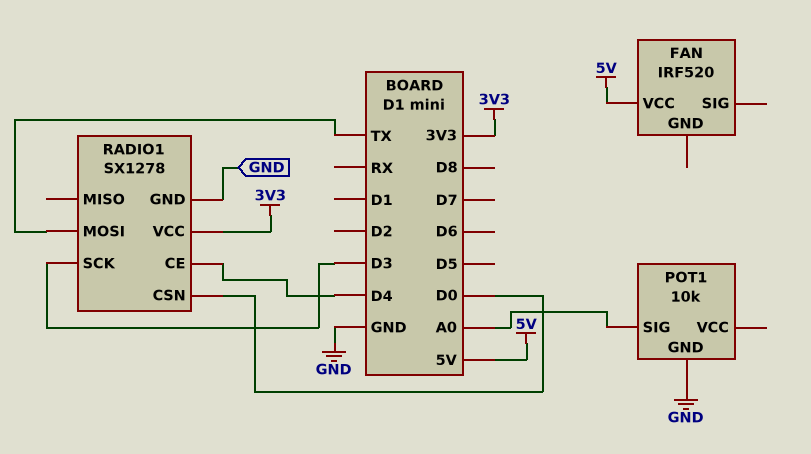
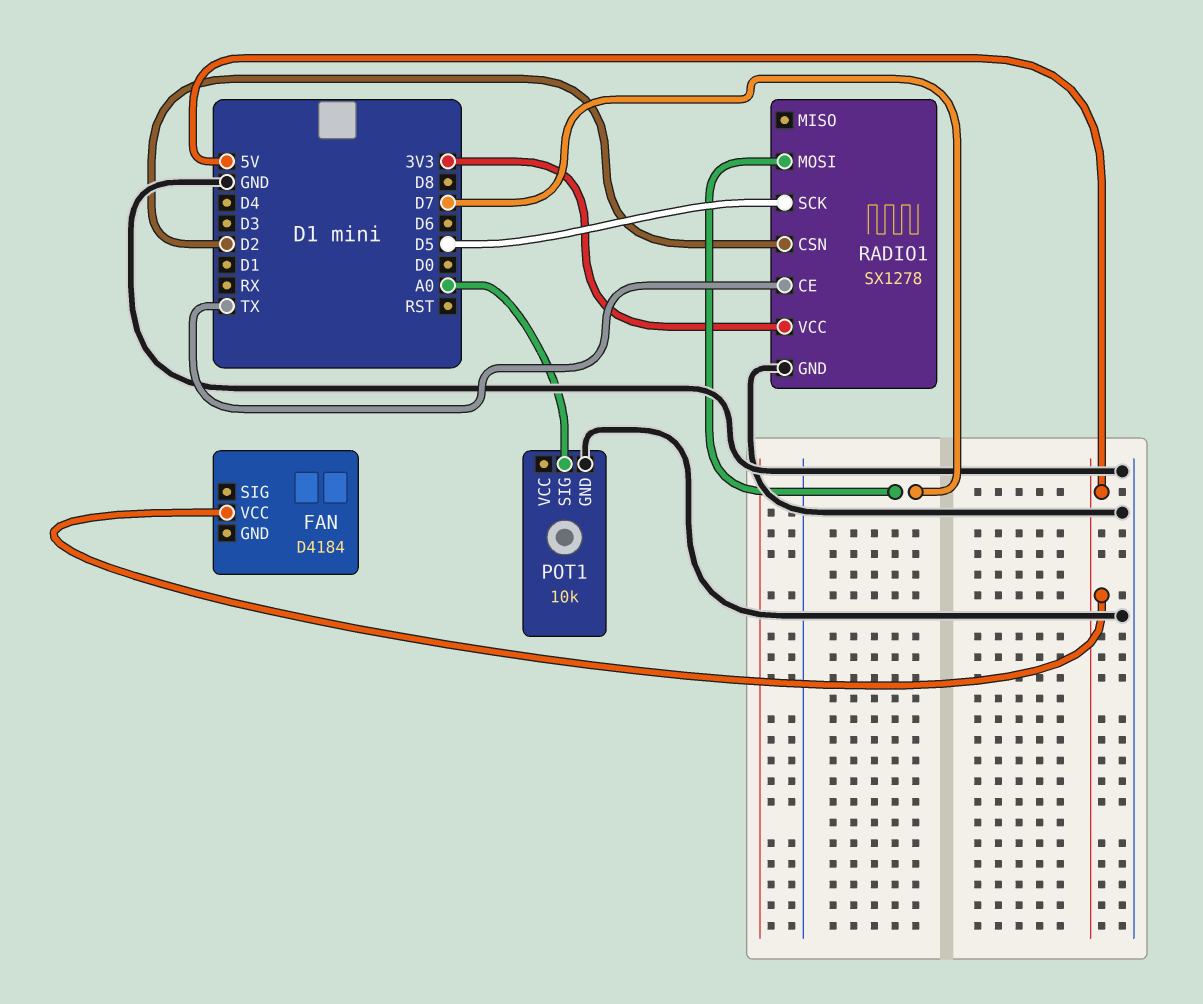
FAN: IRF520 -> D4184
RADIO1 pin CE: D4 -> TX
RADIO1 pin CSN: D0 -> D2
RADIO1 pin MOSI: TX -> D7
RADIO1 pin SCK: D3 -> D5

